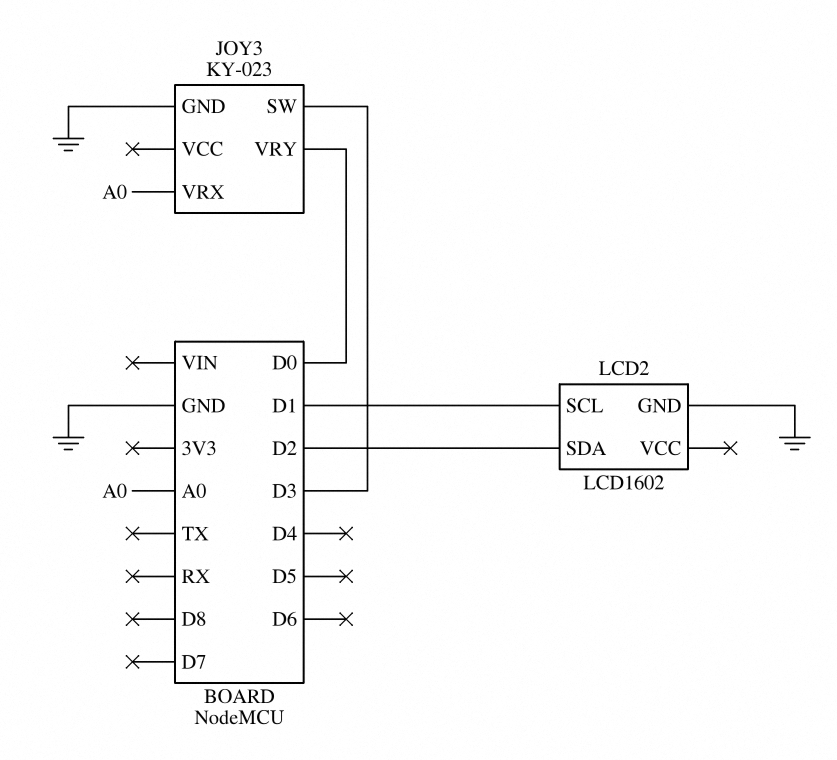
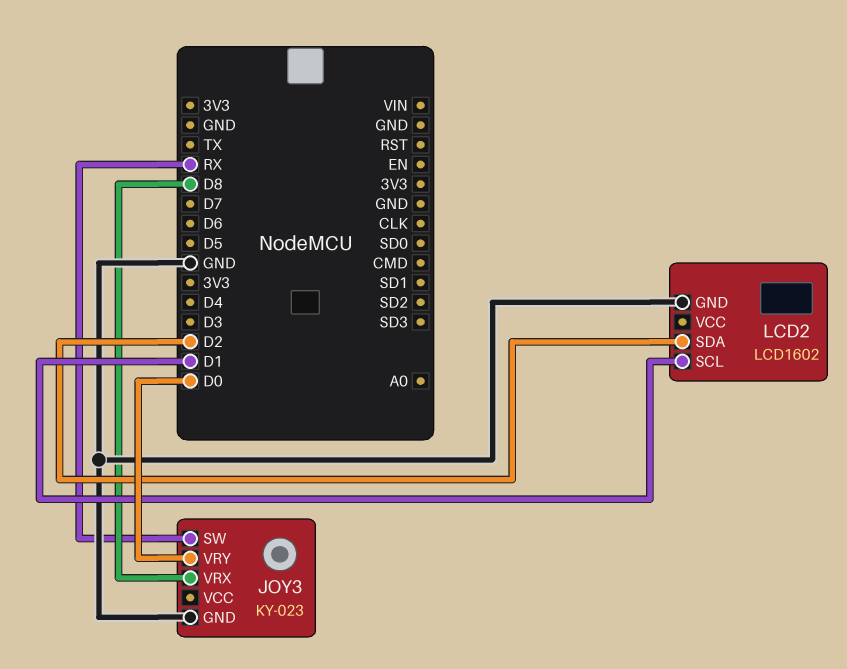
JOY3 pin SW: D3 -> RX
JOY3 pin VRX: A0 -> D8

